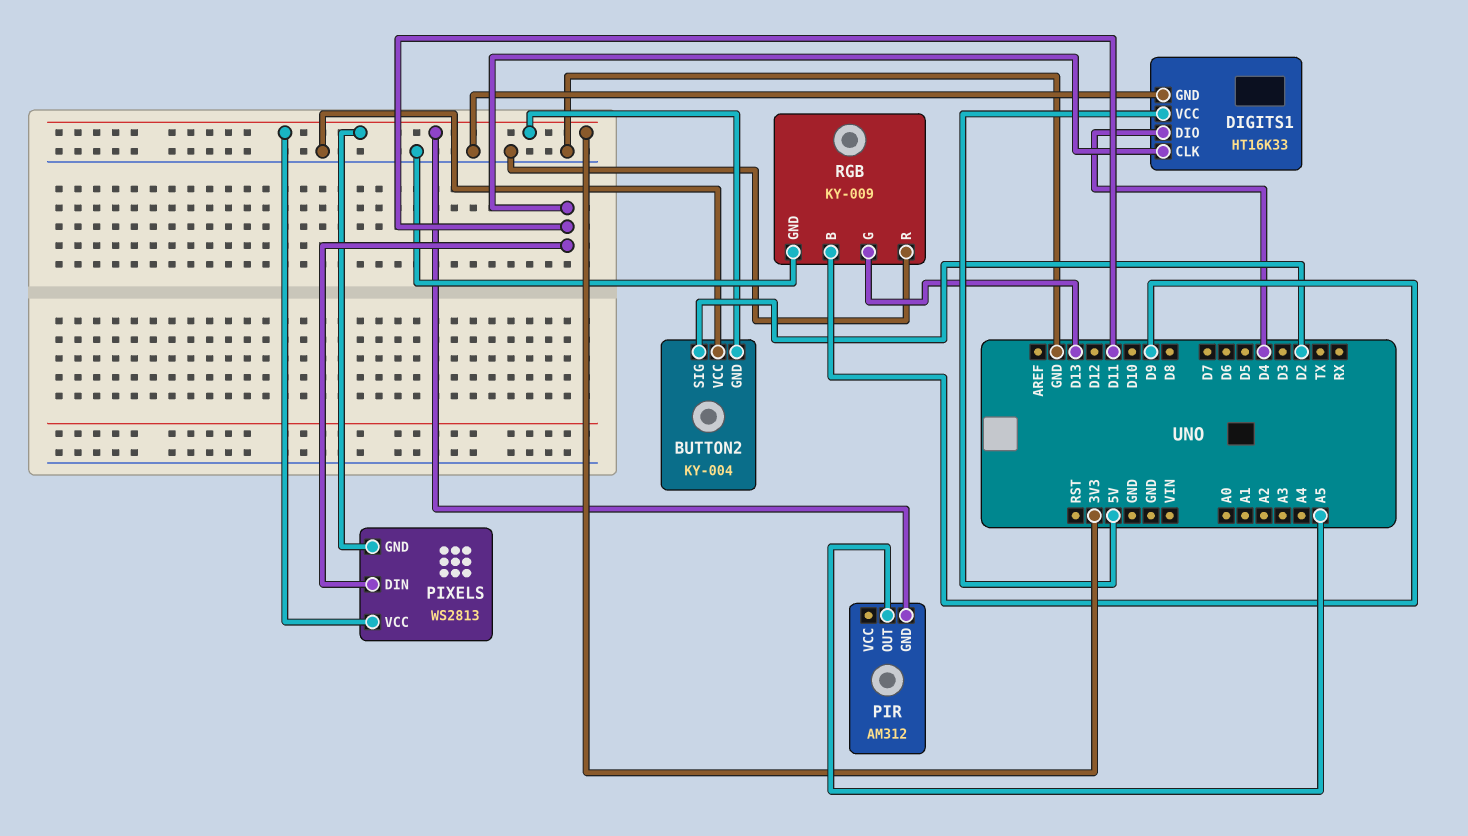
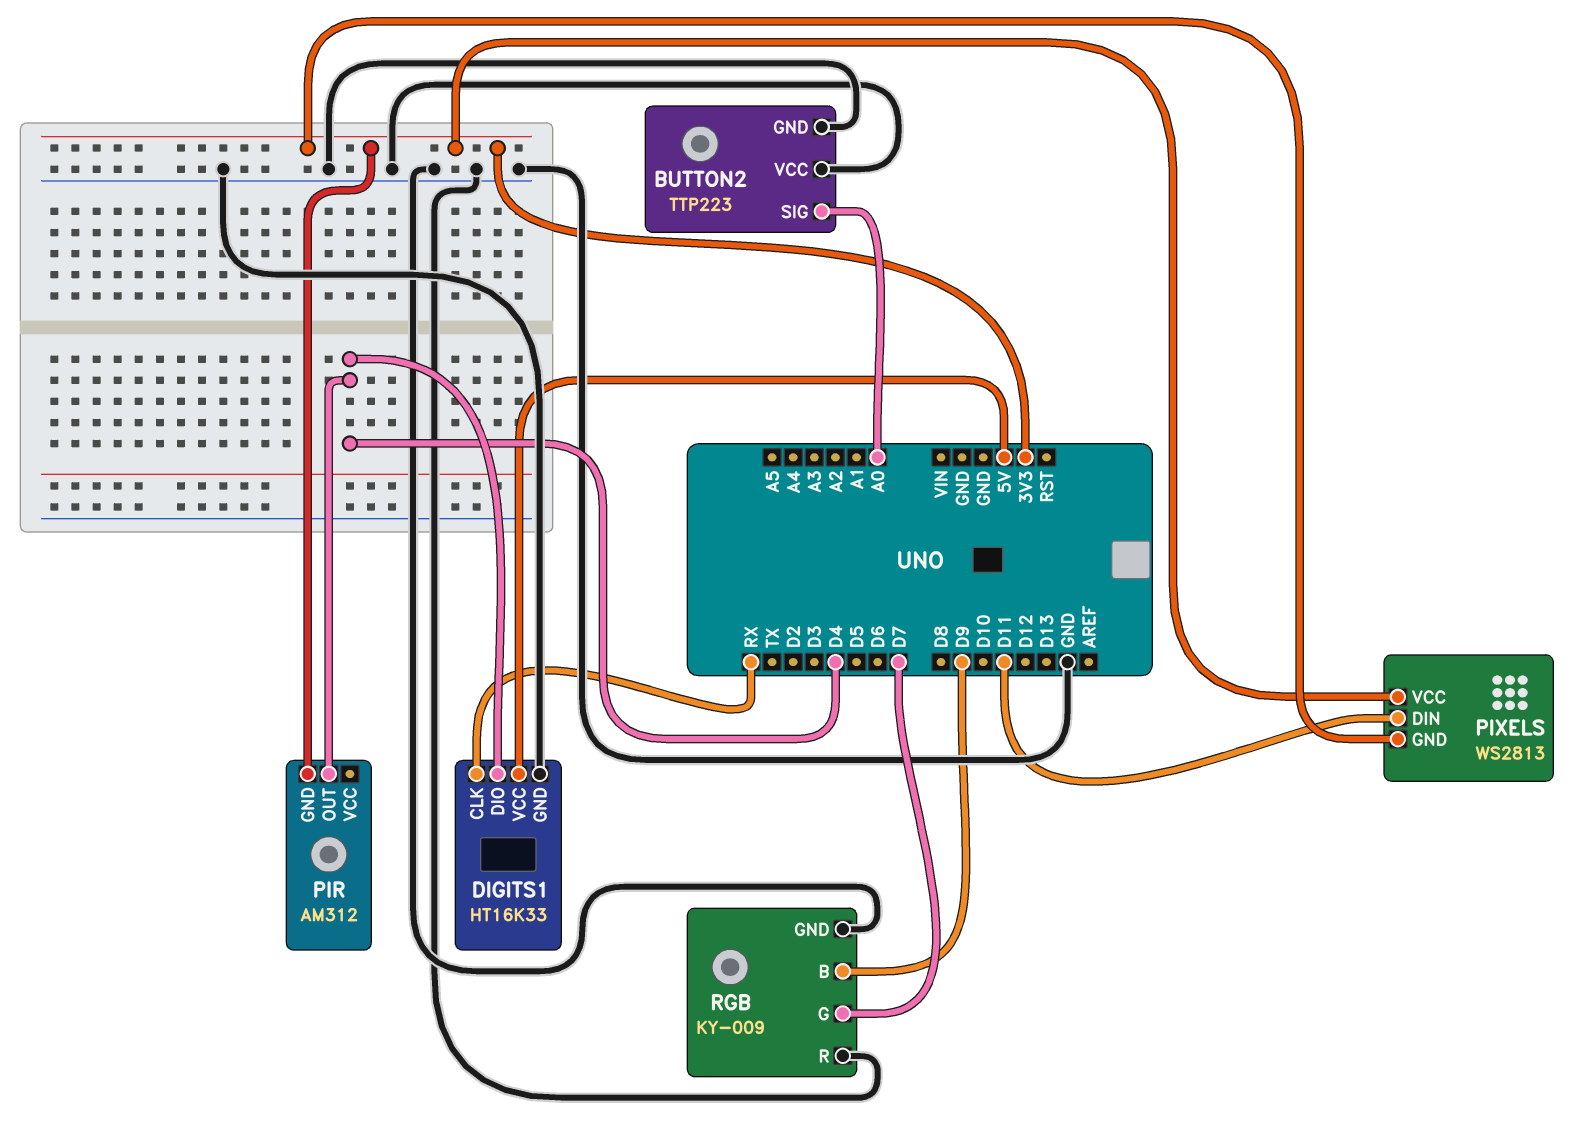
BUTTON2: KY-004 -> TTP223
BUTTON2 pin GND: 3V3 -> GND
BUTTON2 pin SIG: D2 -> A0
DIGITS1 pin CLK: D11 -> RX
PIR pin OUT: A5 -> D4
RGB pin G: D13 -> D7

